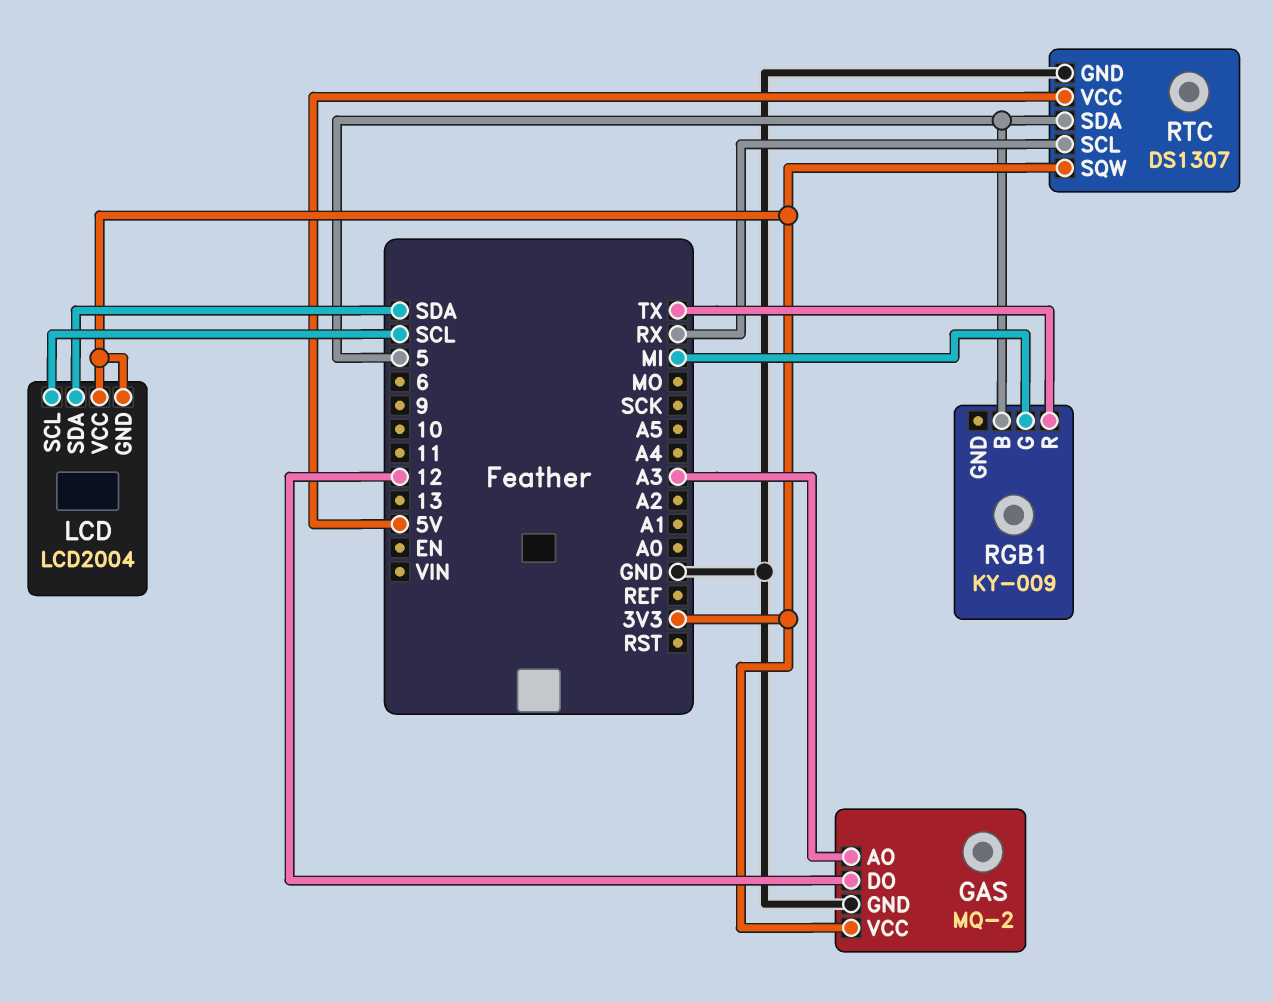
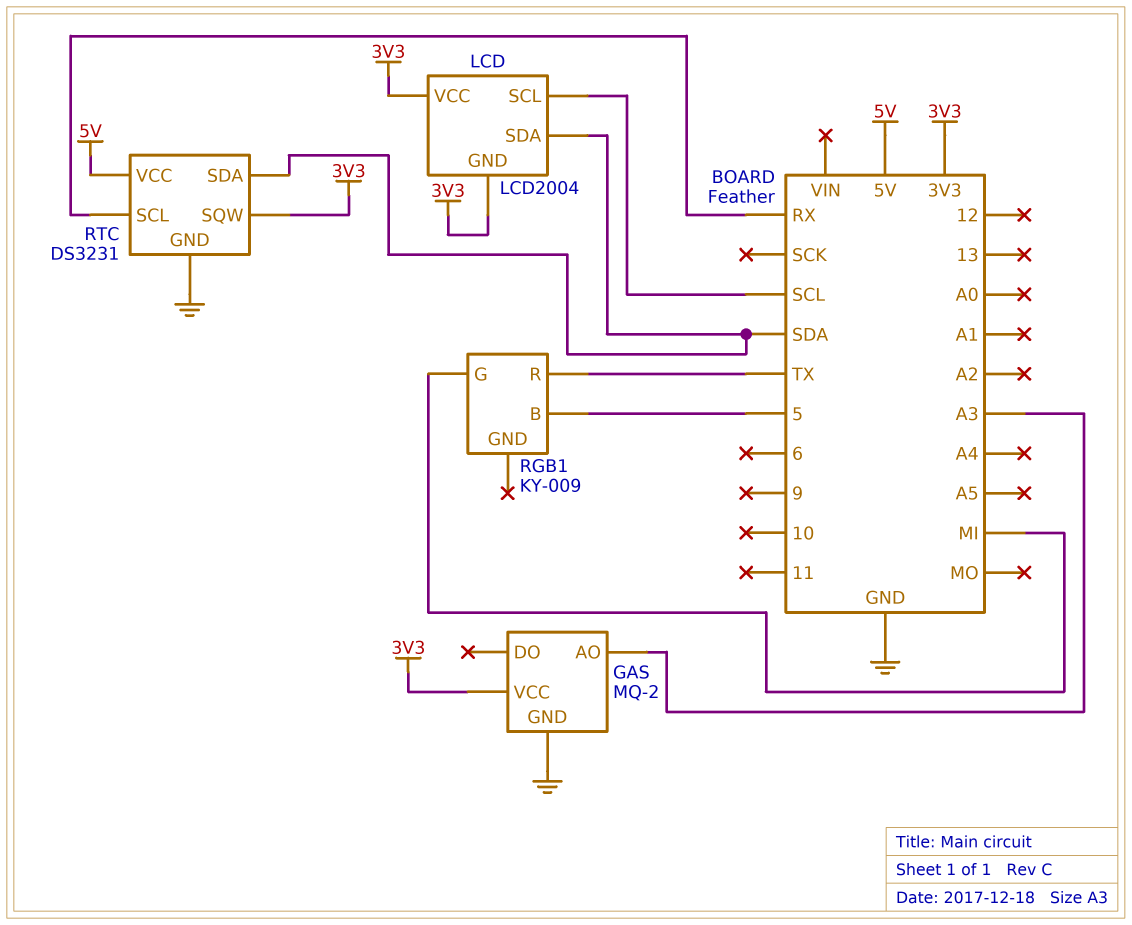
GAS pin DO: 12 -> none
RTC: DS1307 -> DS3231
RTC pin SDA: 5 -> SDA

